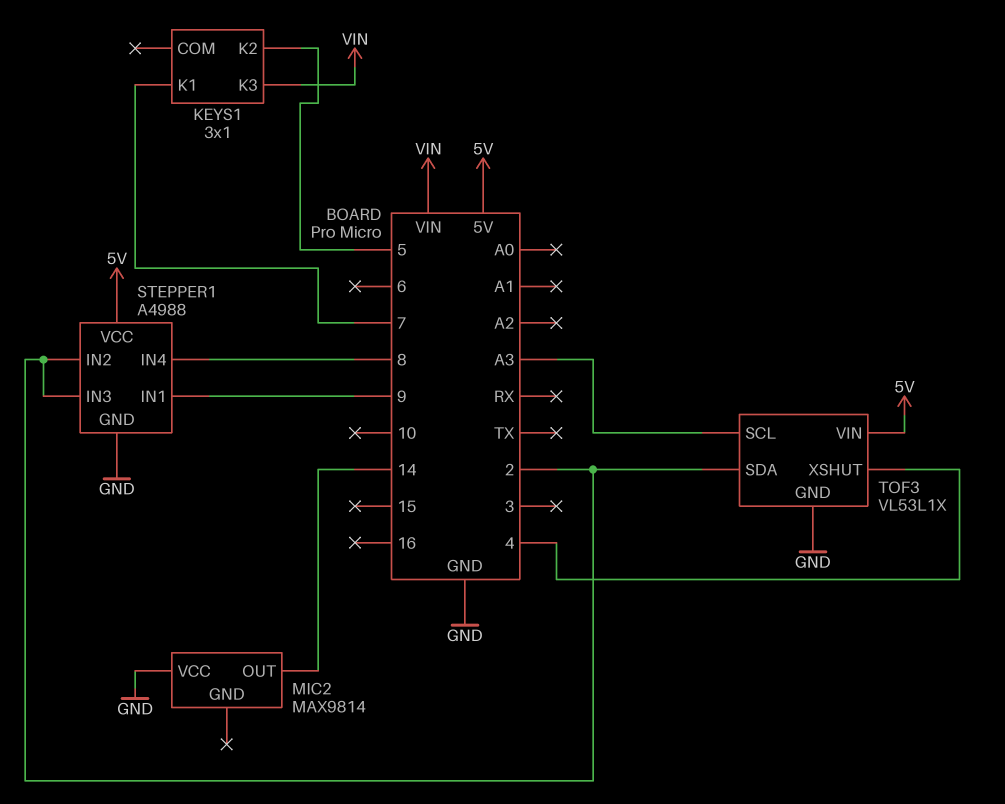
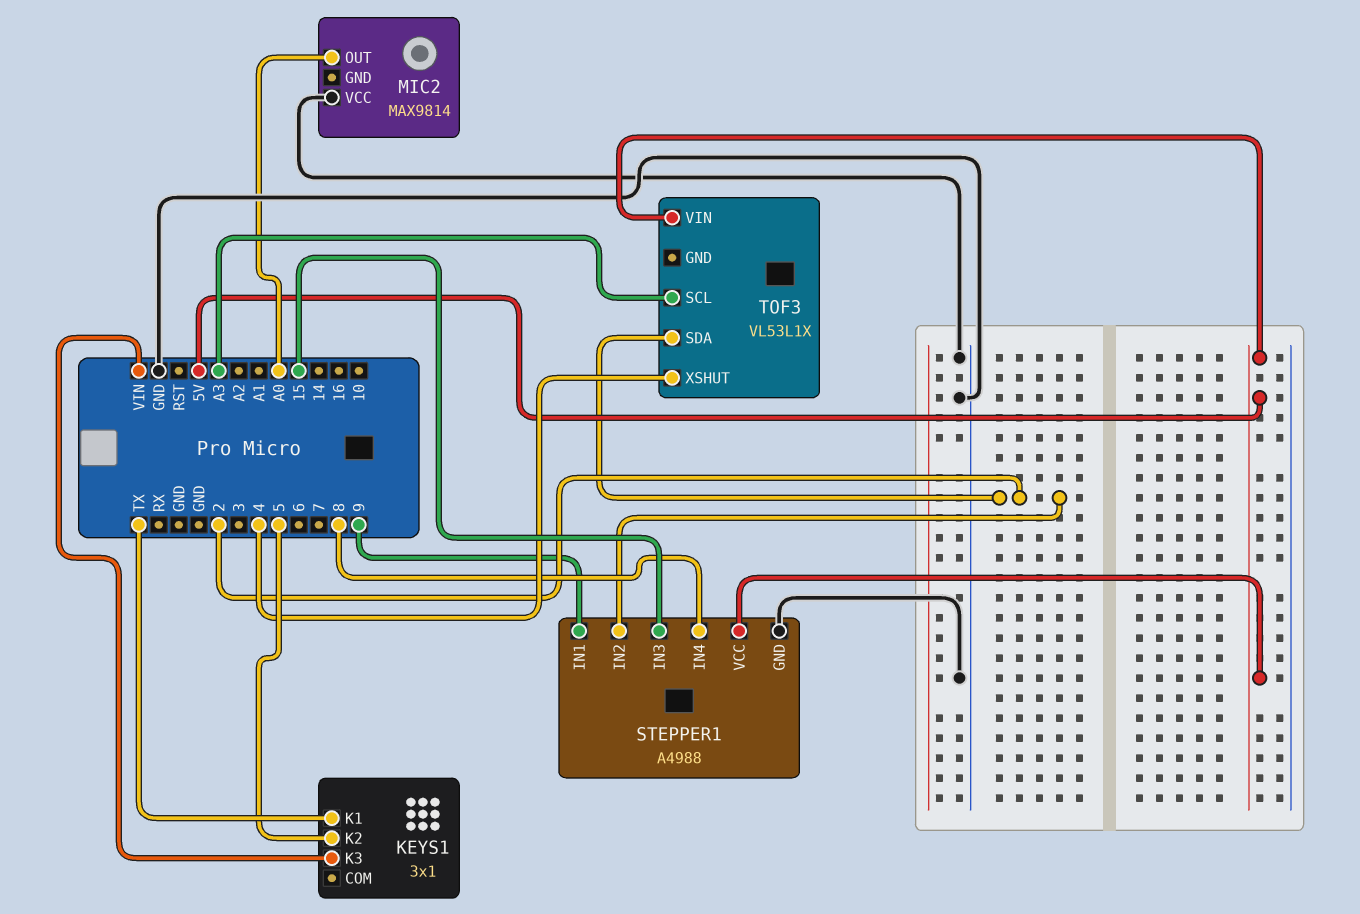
KEYS1 pin K1: 7 -> TX
MIC2 pin OUT: 14 -> A0
STEPPER1 pin IN3: 2 -> 15
TOF3 pin GND: GND -> none

